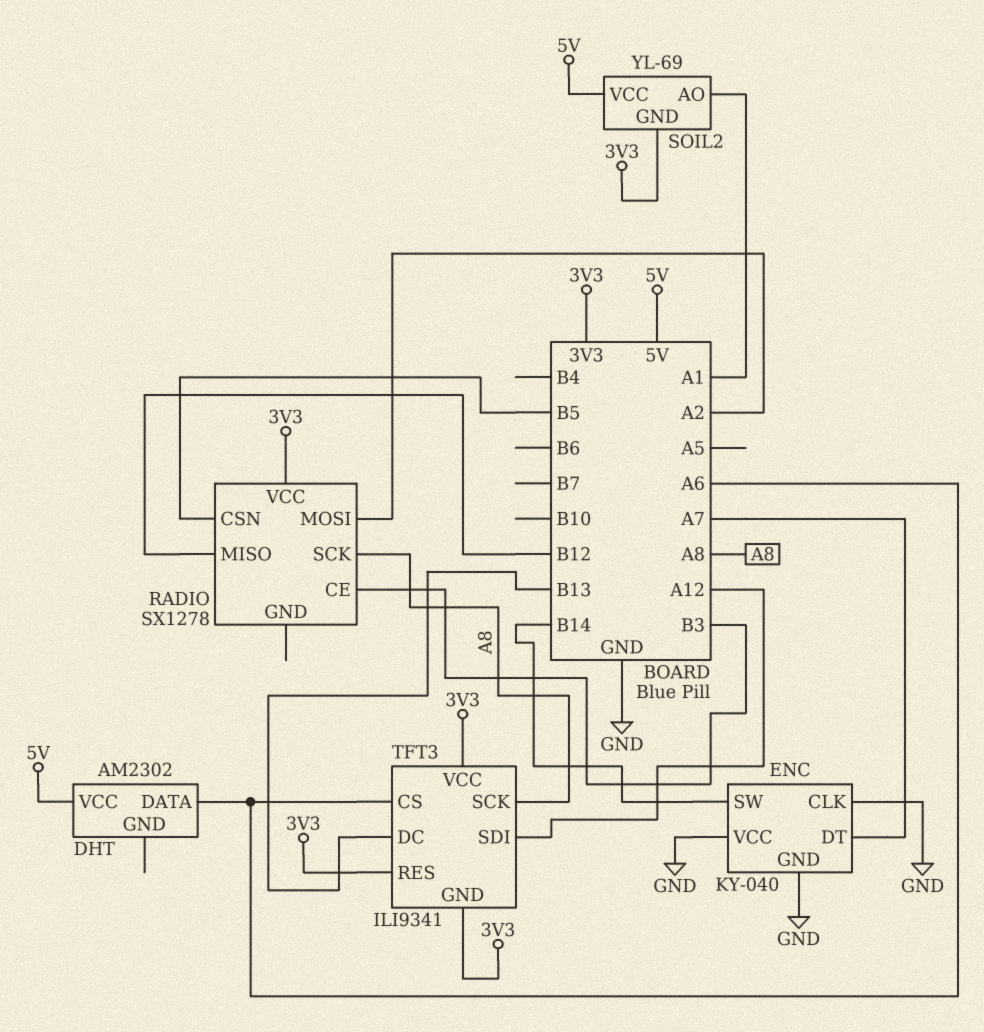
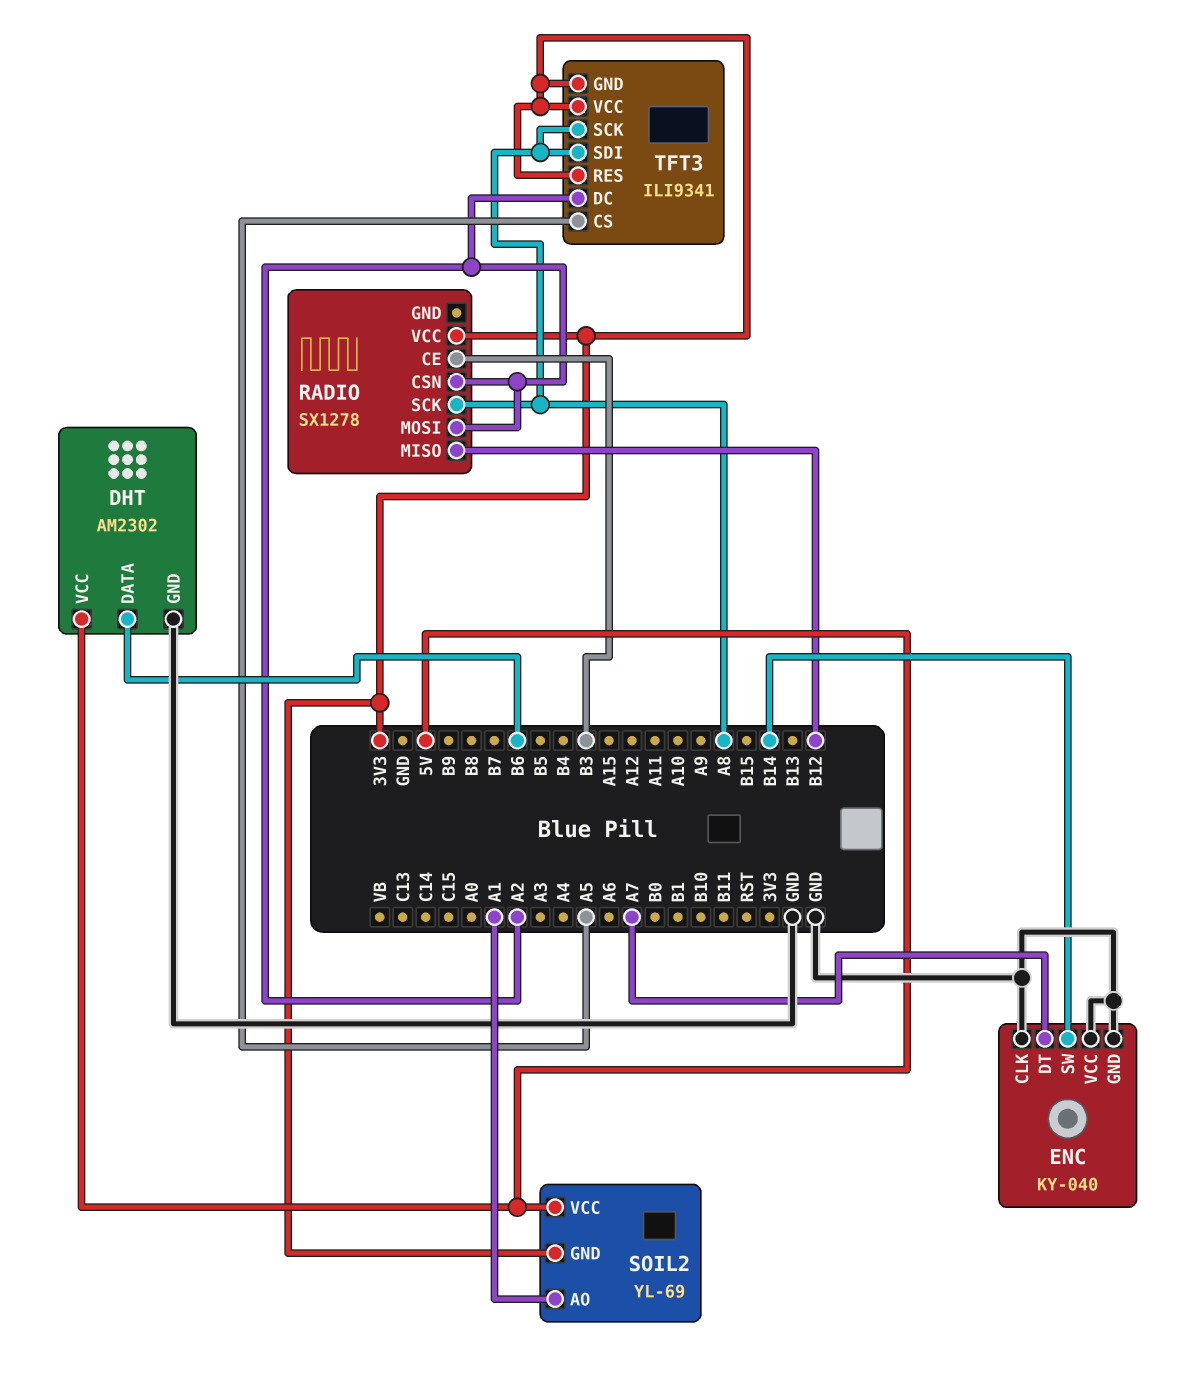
DHT pin DATA: A6 -> B6
DHT pin GND: none -> GND
RADIO pin CSN: B5 -> A2
TFT3 pin CS: A6 -> A5
TFT3 pin DC: B13 -> A2
TFT3 pin SDI: A12 -> A8

